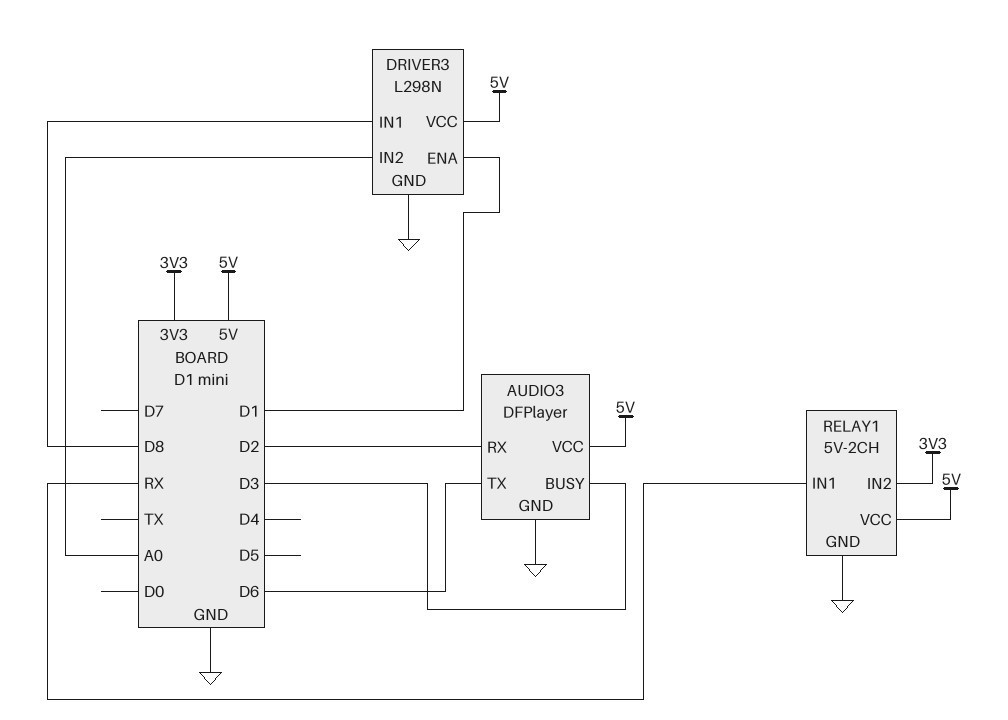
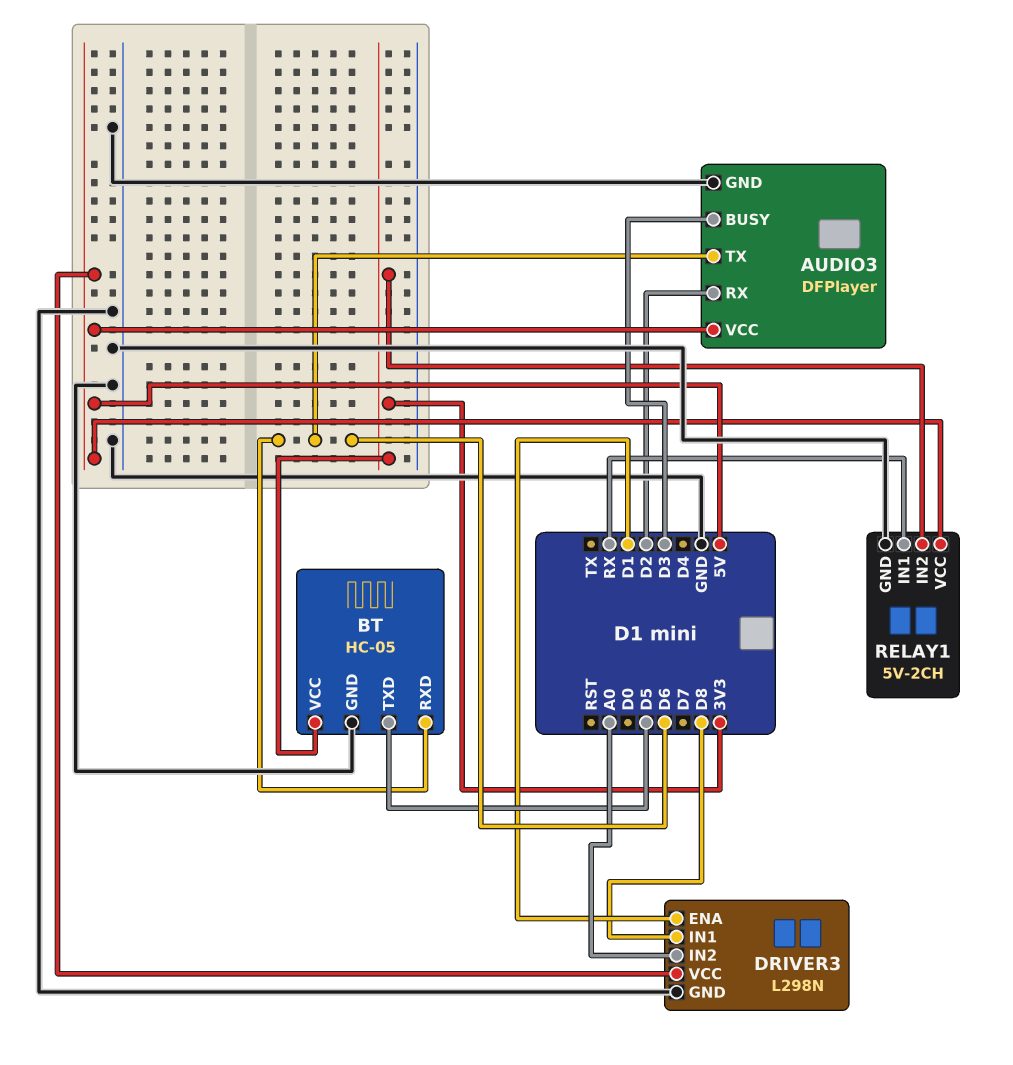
BT: none -> HC-05
BT pin GND: none -> GND
BT pin RXD: none -> D6
BT pin TXD: none -> D5
BT pin VCC: none -> 3V3

